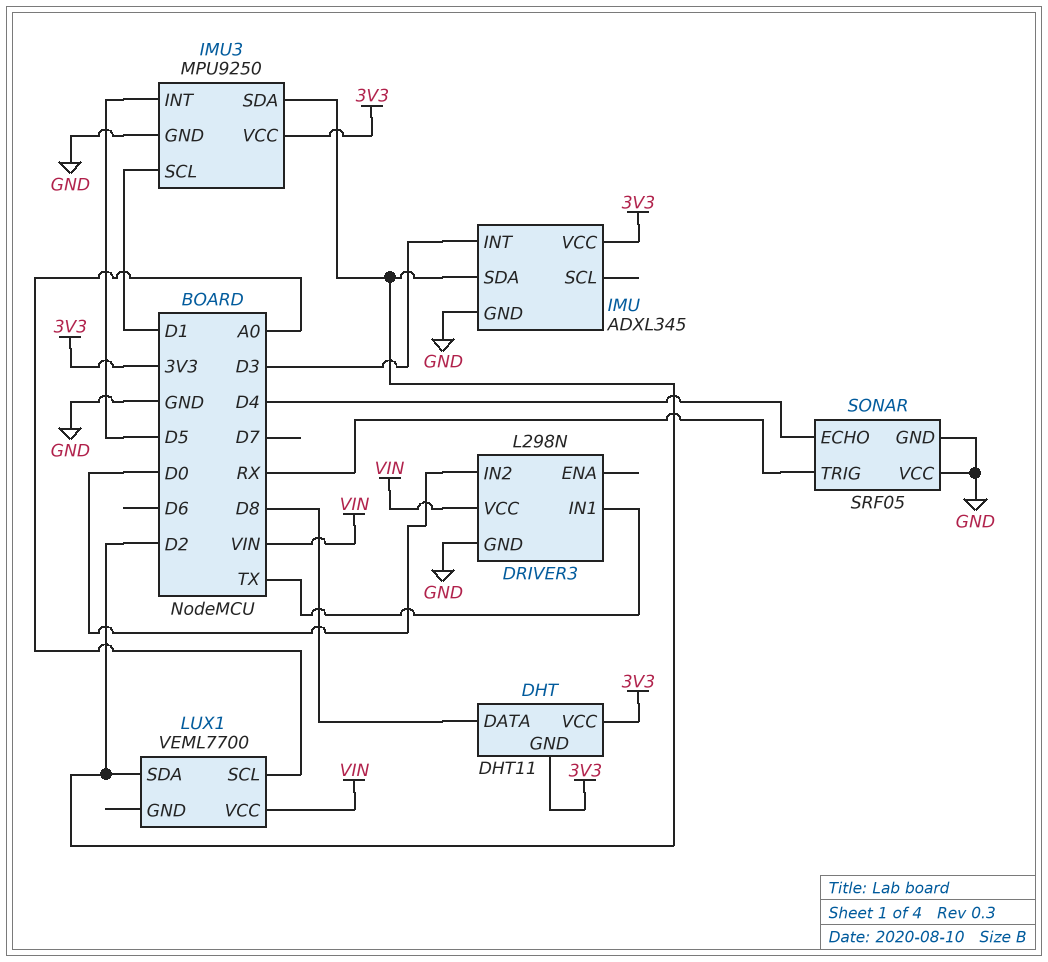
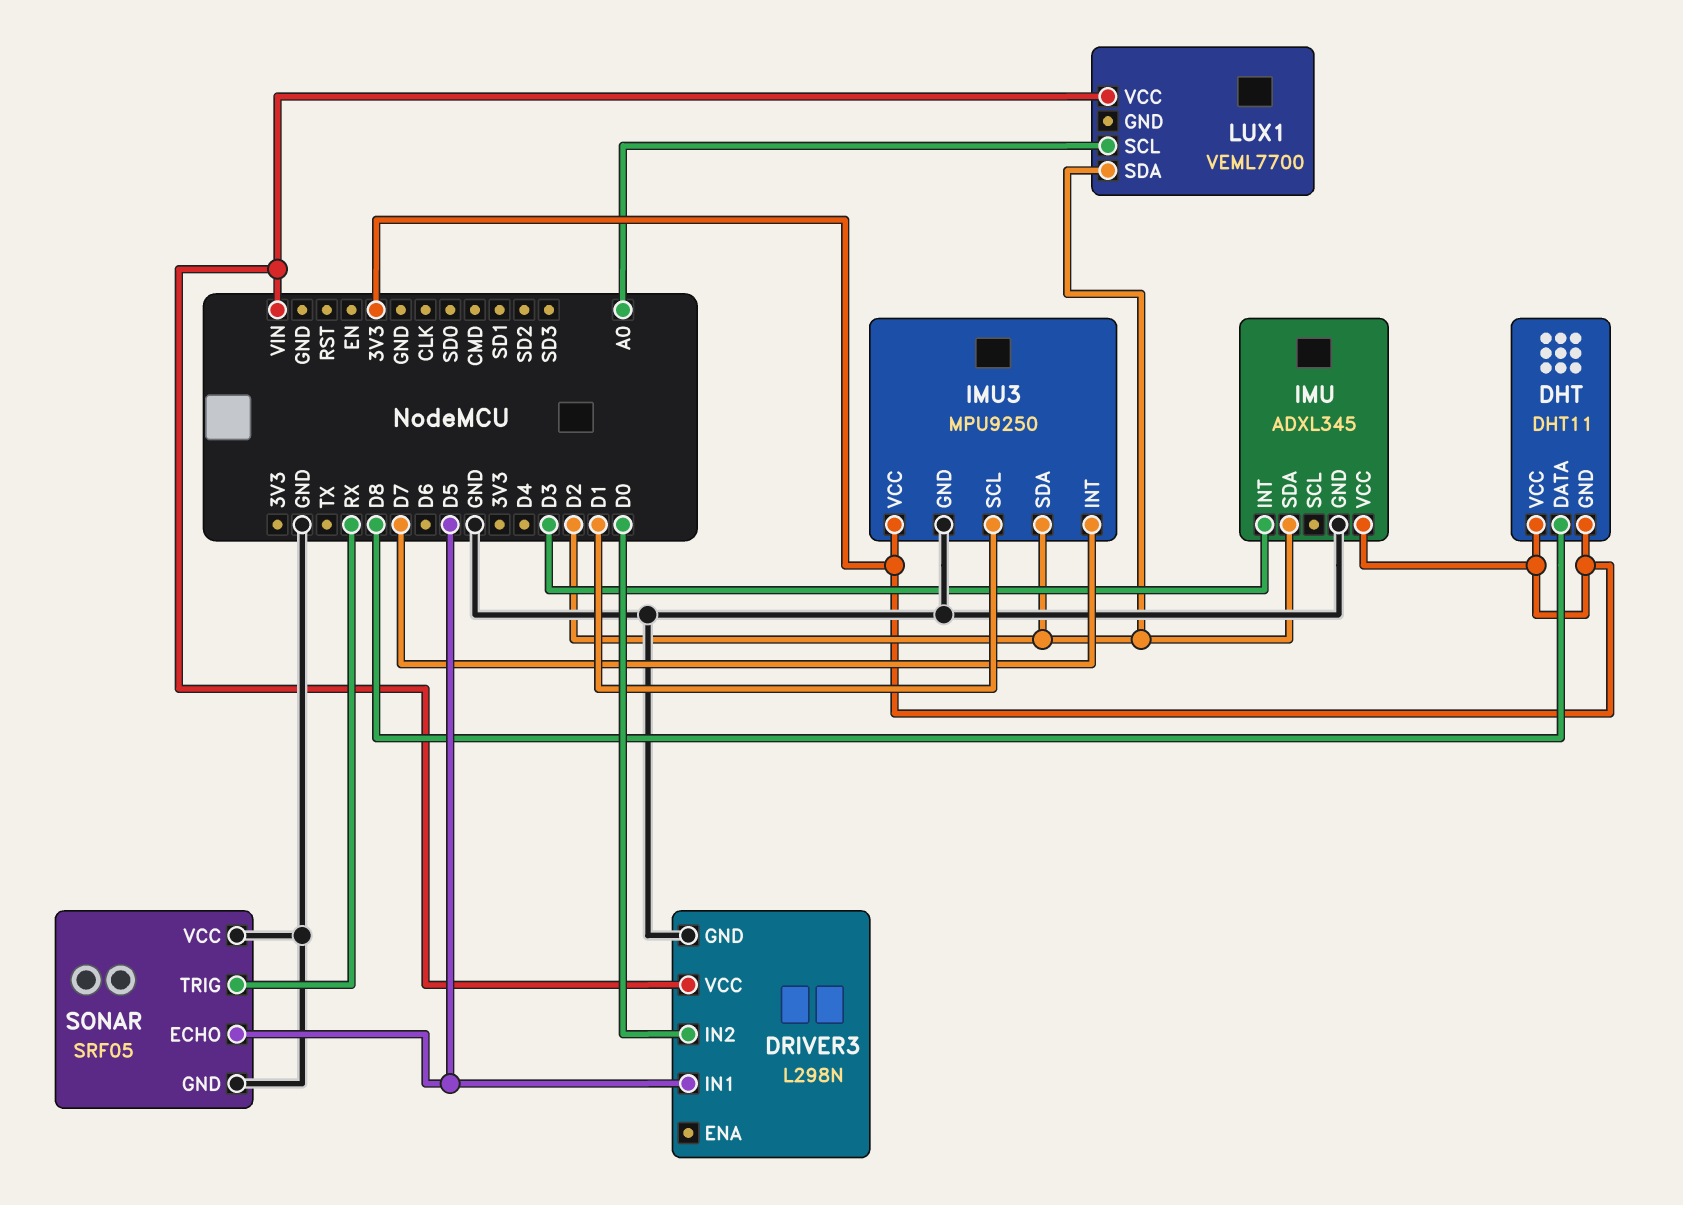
DRIVER3 pin IN1: TX -> D5
IMU3 pin INT: D5 -> D7
SONAR pin ECHO: D4 -> D5

